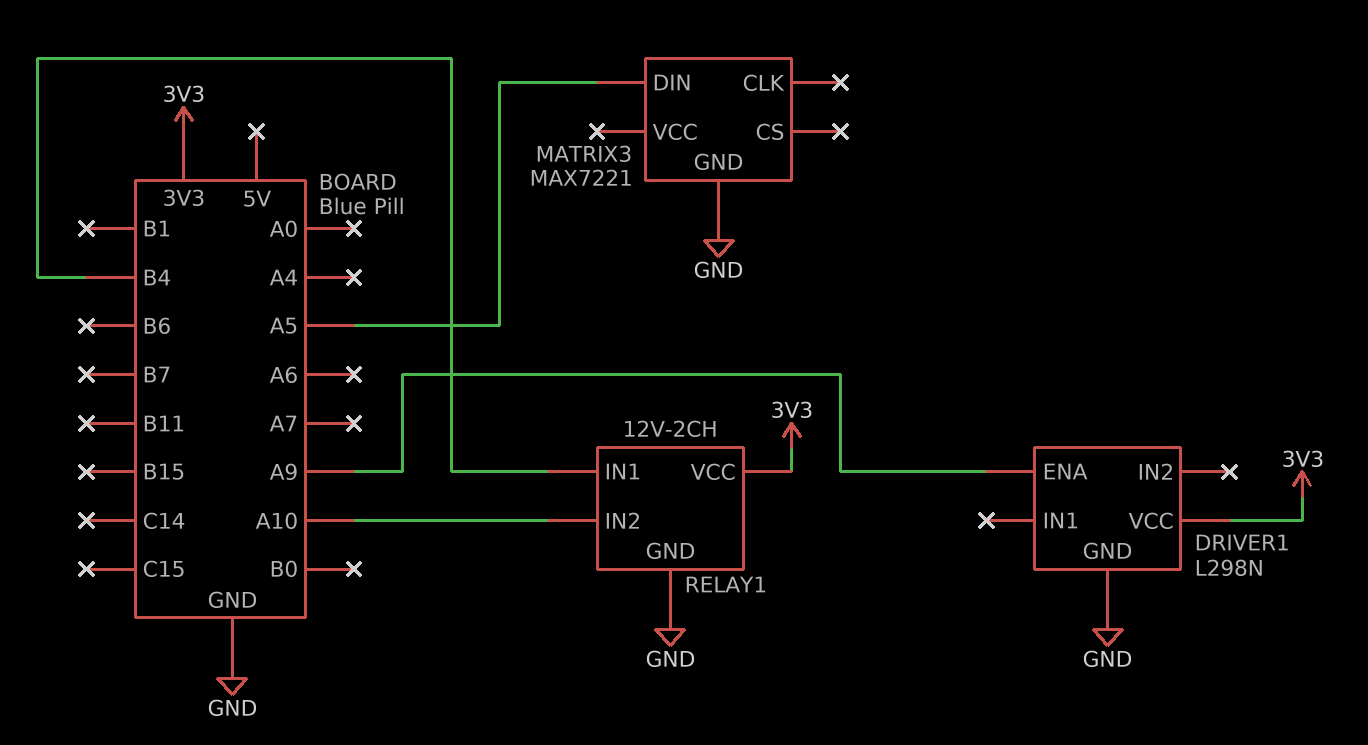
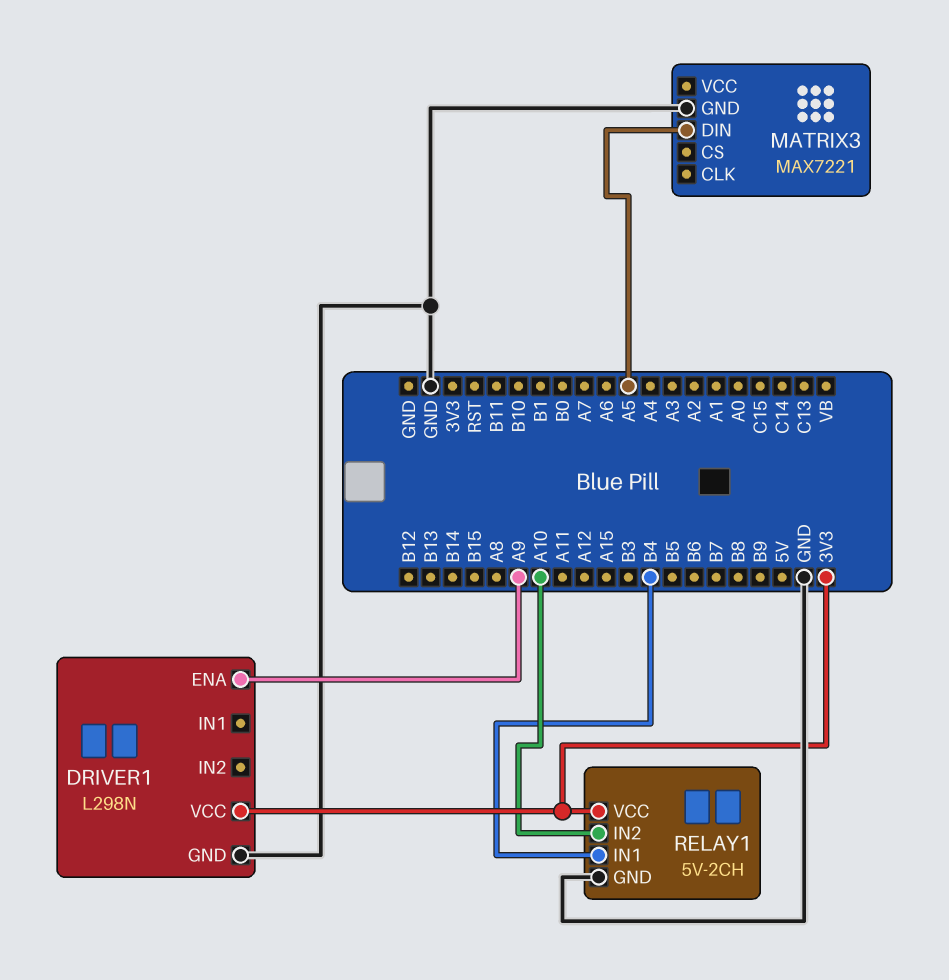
RELAY1: 12V-2CH -> 5V-2CH

